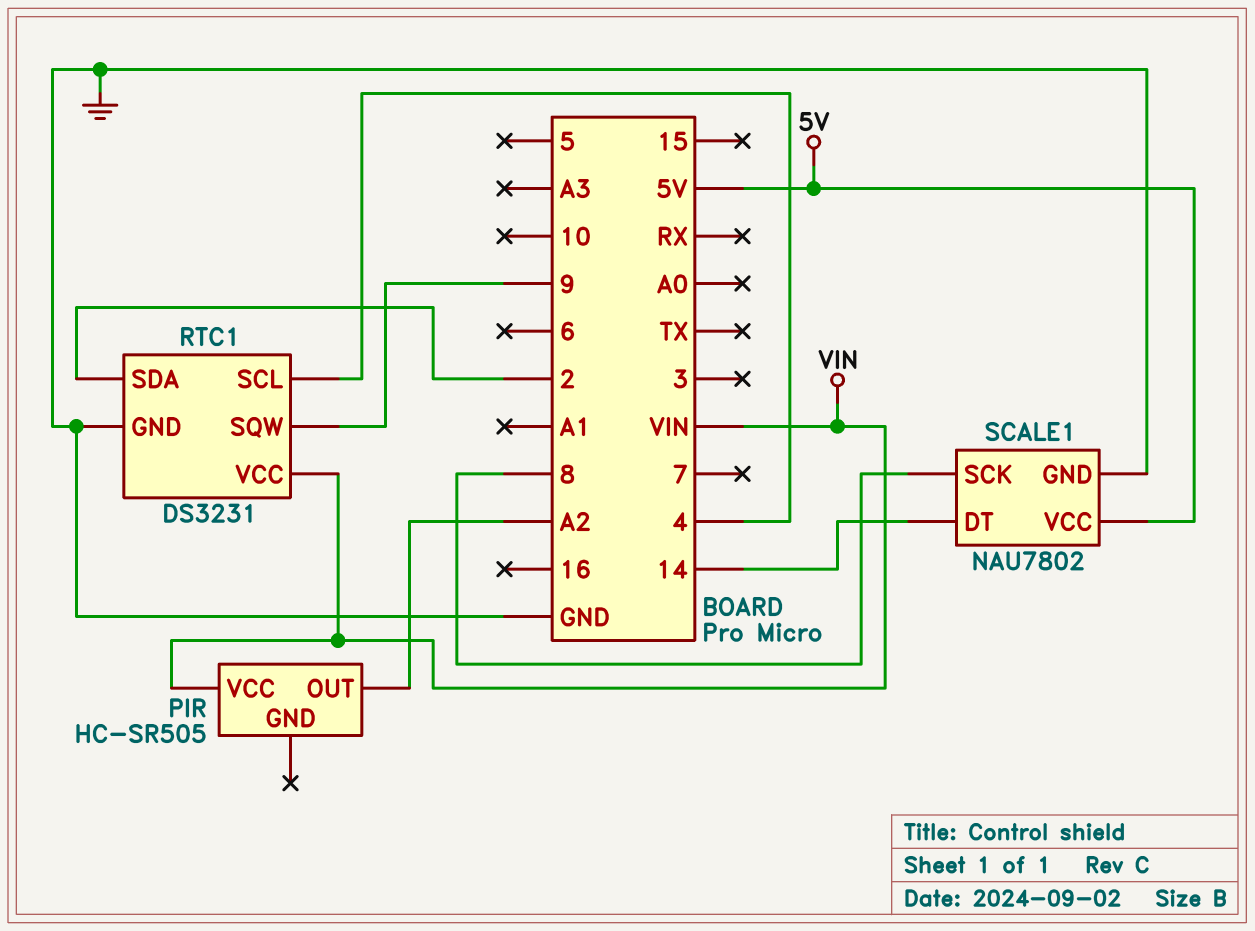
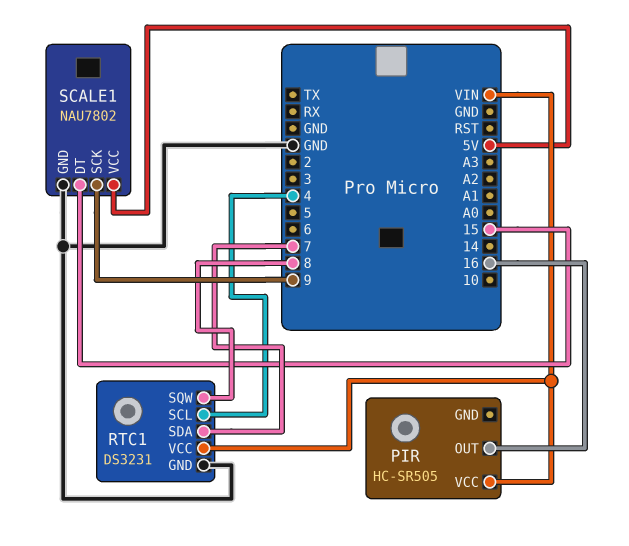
PIR pin OUT: A2 -> 16
RTC1 pin SDA: 2 -> 7
RTC1 pin SQW: 9 -> 8
SCALE1 pin DT: 14 -> 15
SCALE1 pin SCK: 8 -> 9

